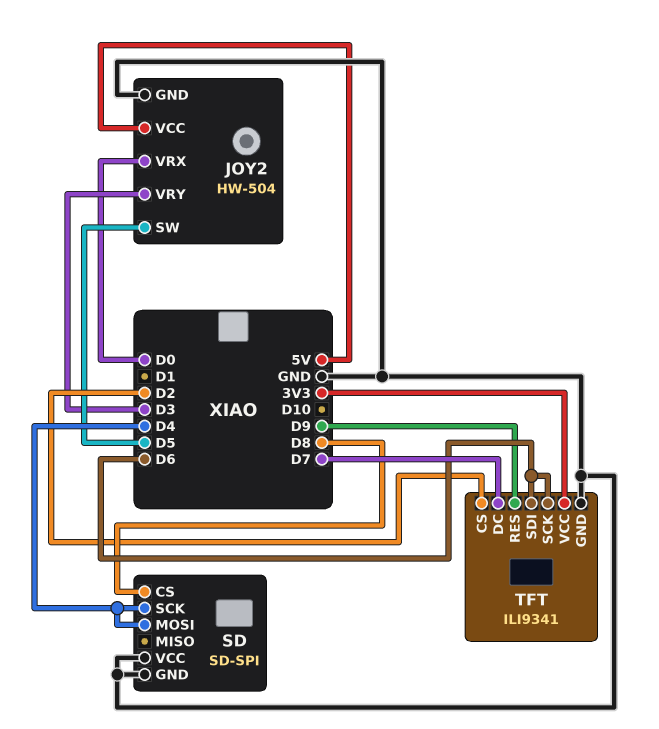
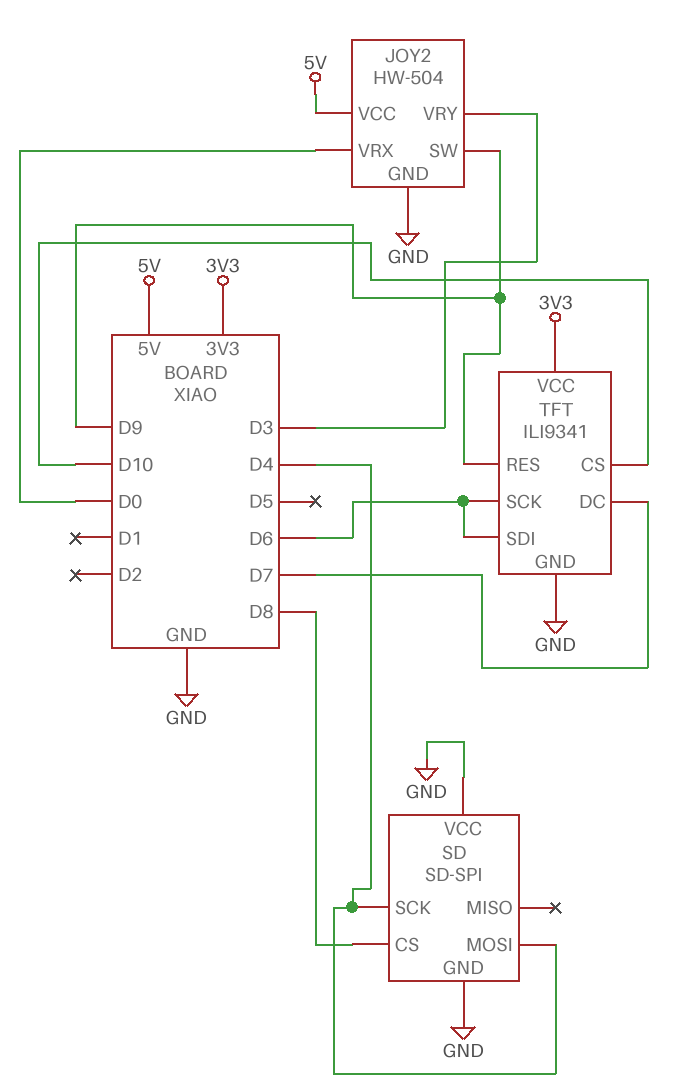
JOY2 pin SW: D5 -> D9
TFT pin CS: D2 -> D10

